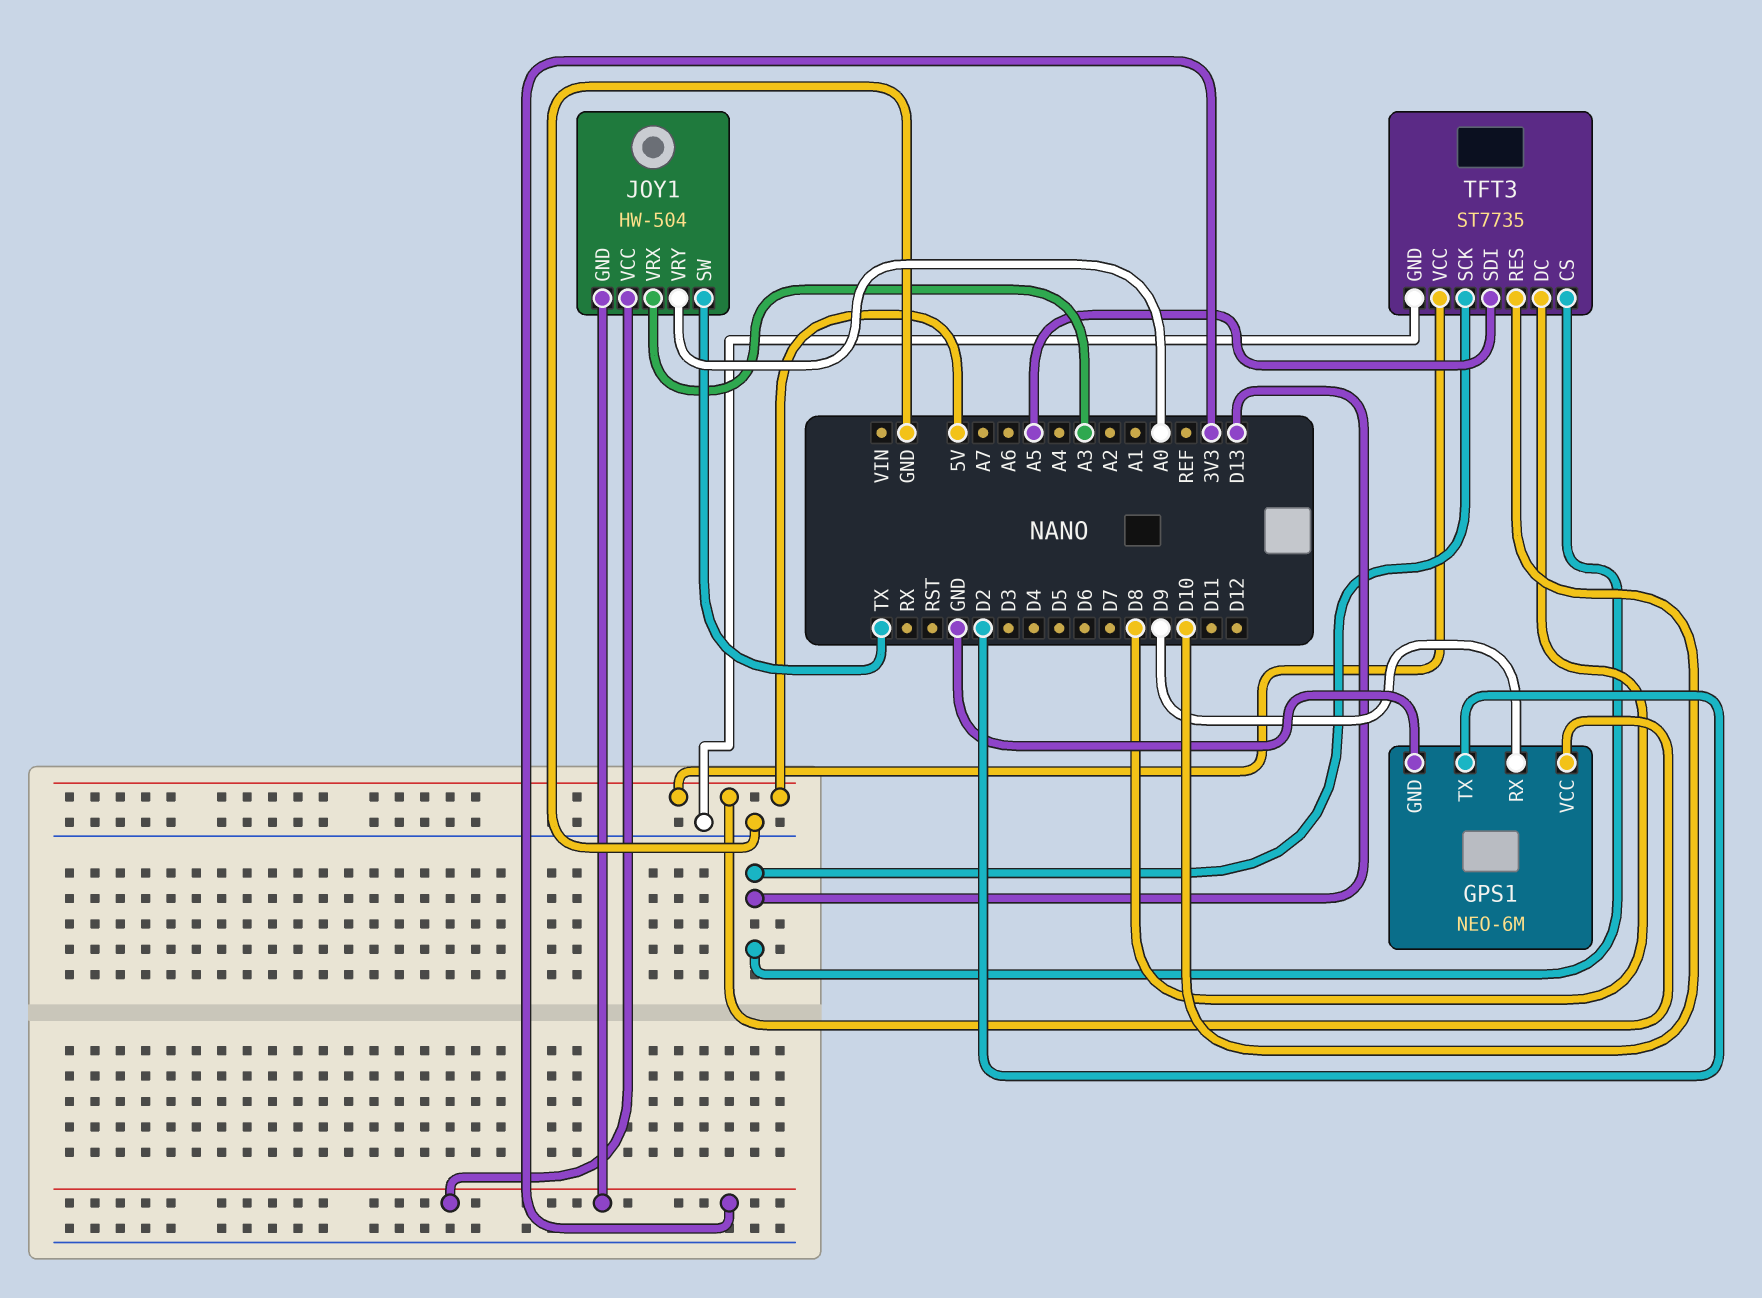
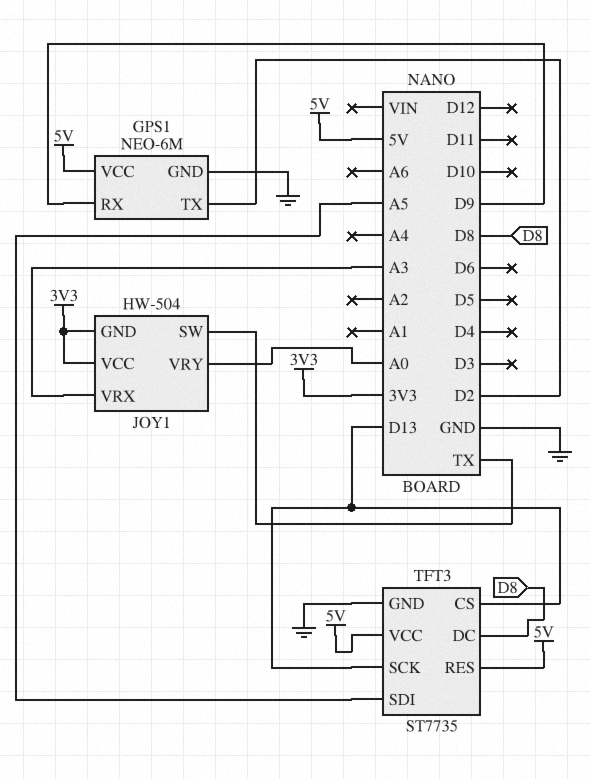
TFT3 pin RES: D10 -> 5V

